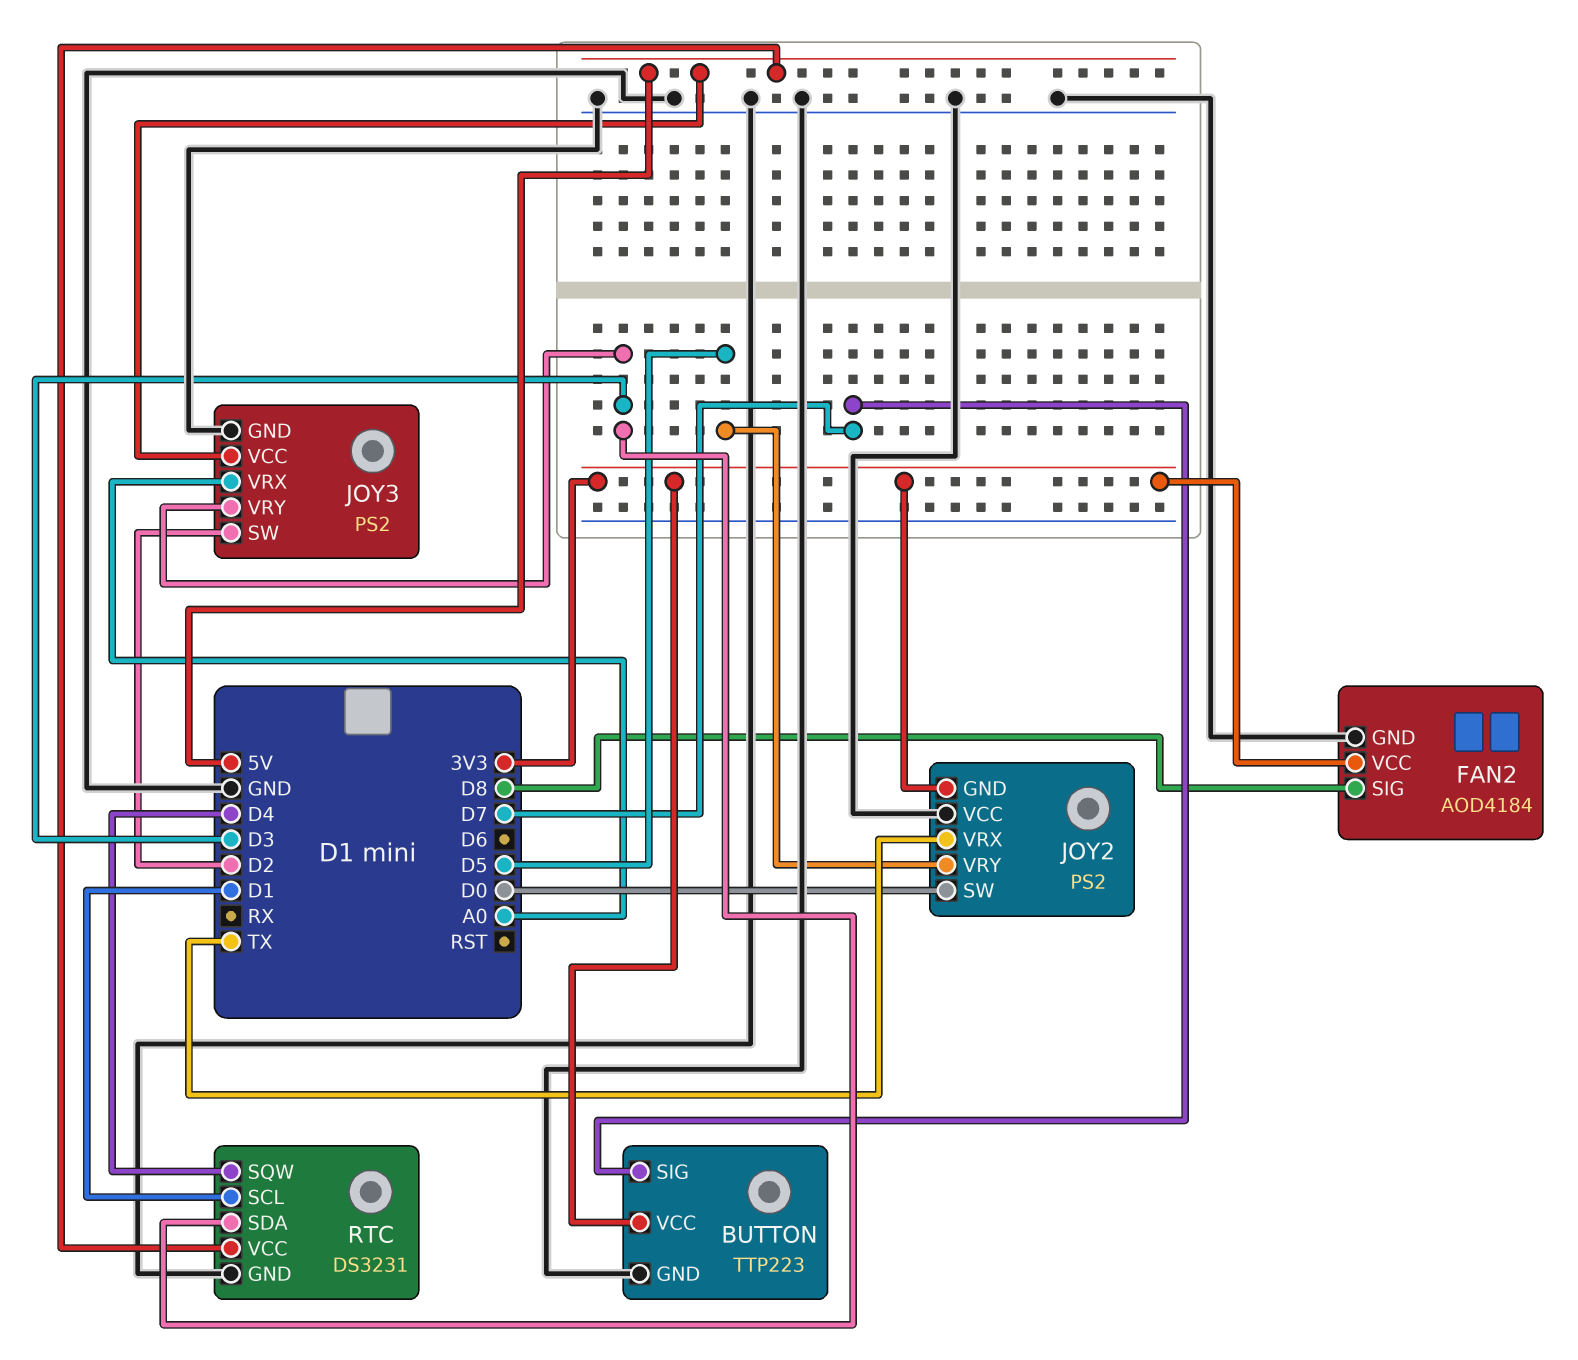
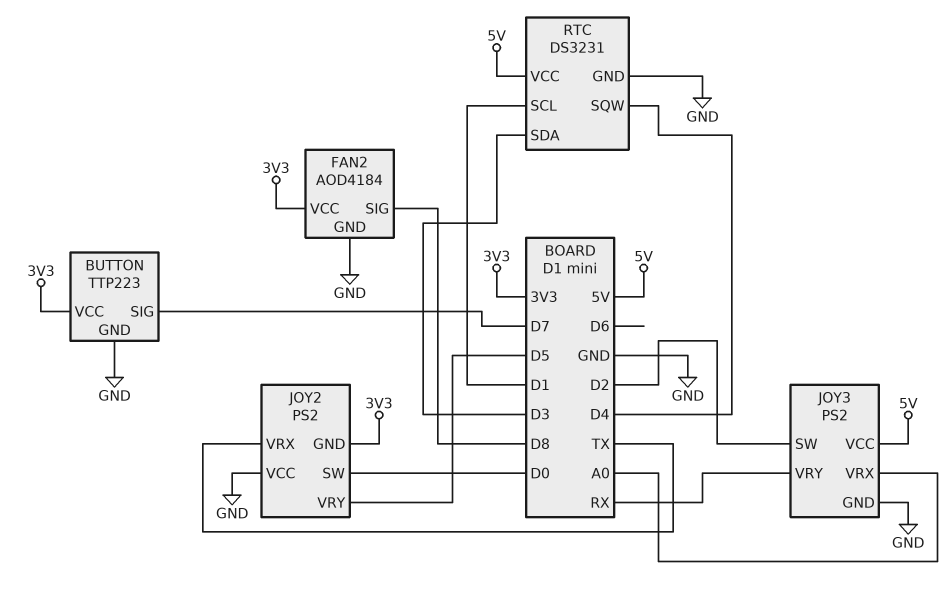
JOY3 pin VRY: D3 -> RX

